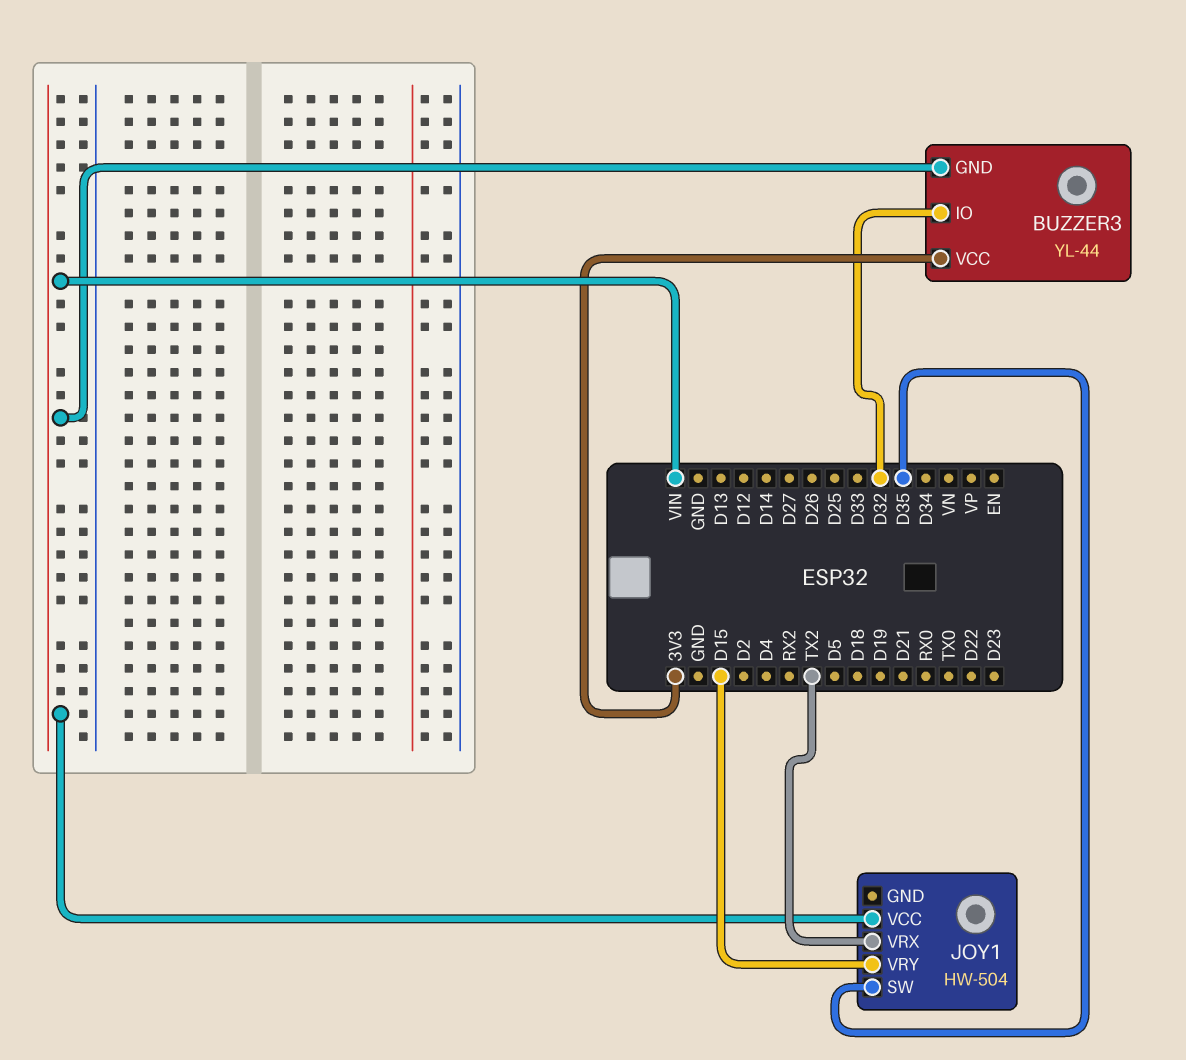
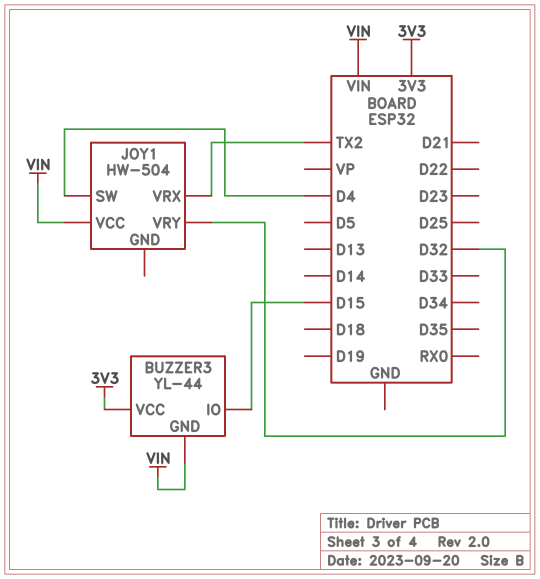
BUZZER3 pin IO: D32 -> D15
JOY1 pin SW: D35 -> D4
JOY1 pin VRY: D15 -> D32

